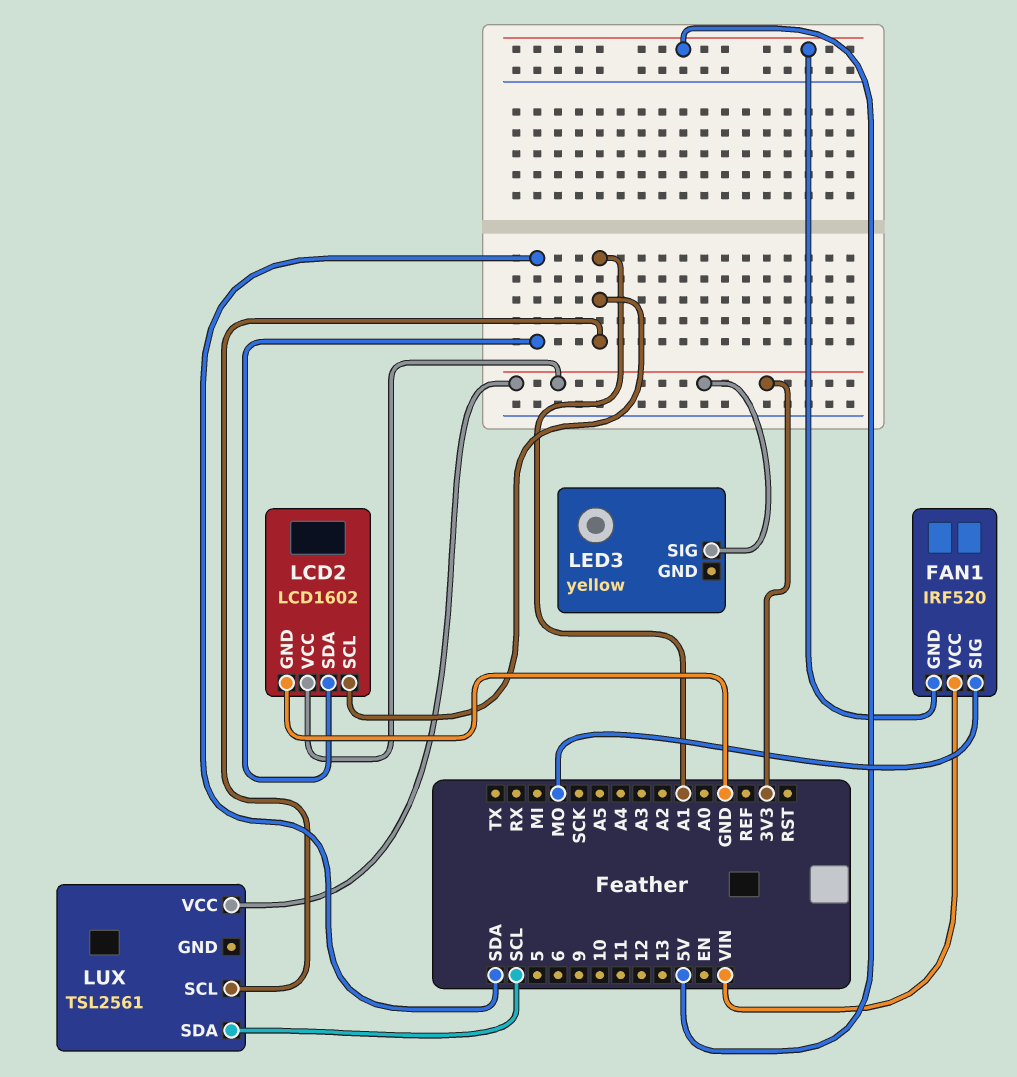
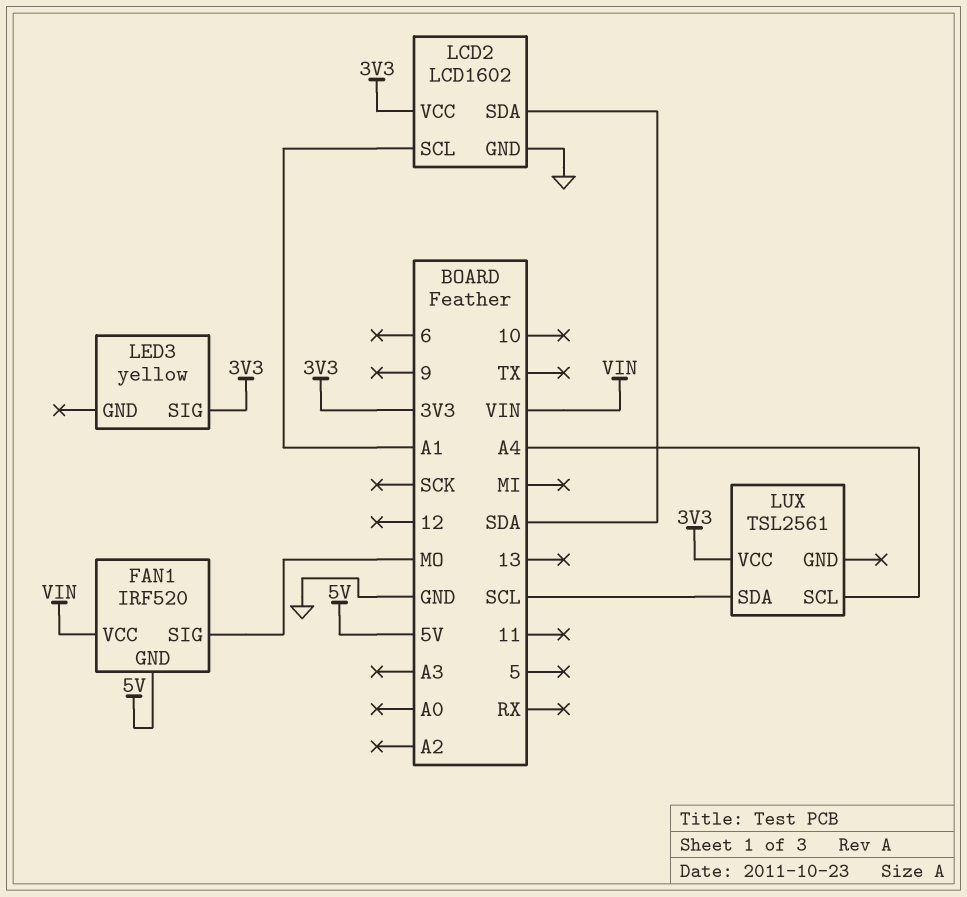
LUX pin SCL: A1 -> A4

